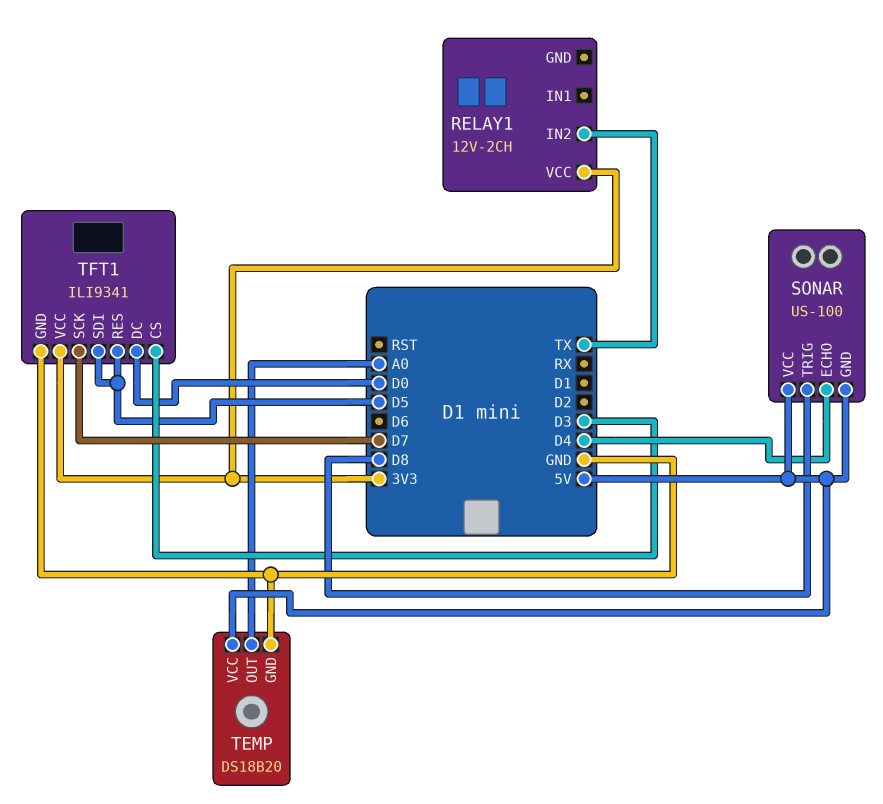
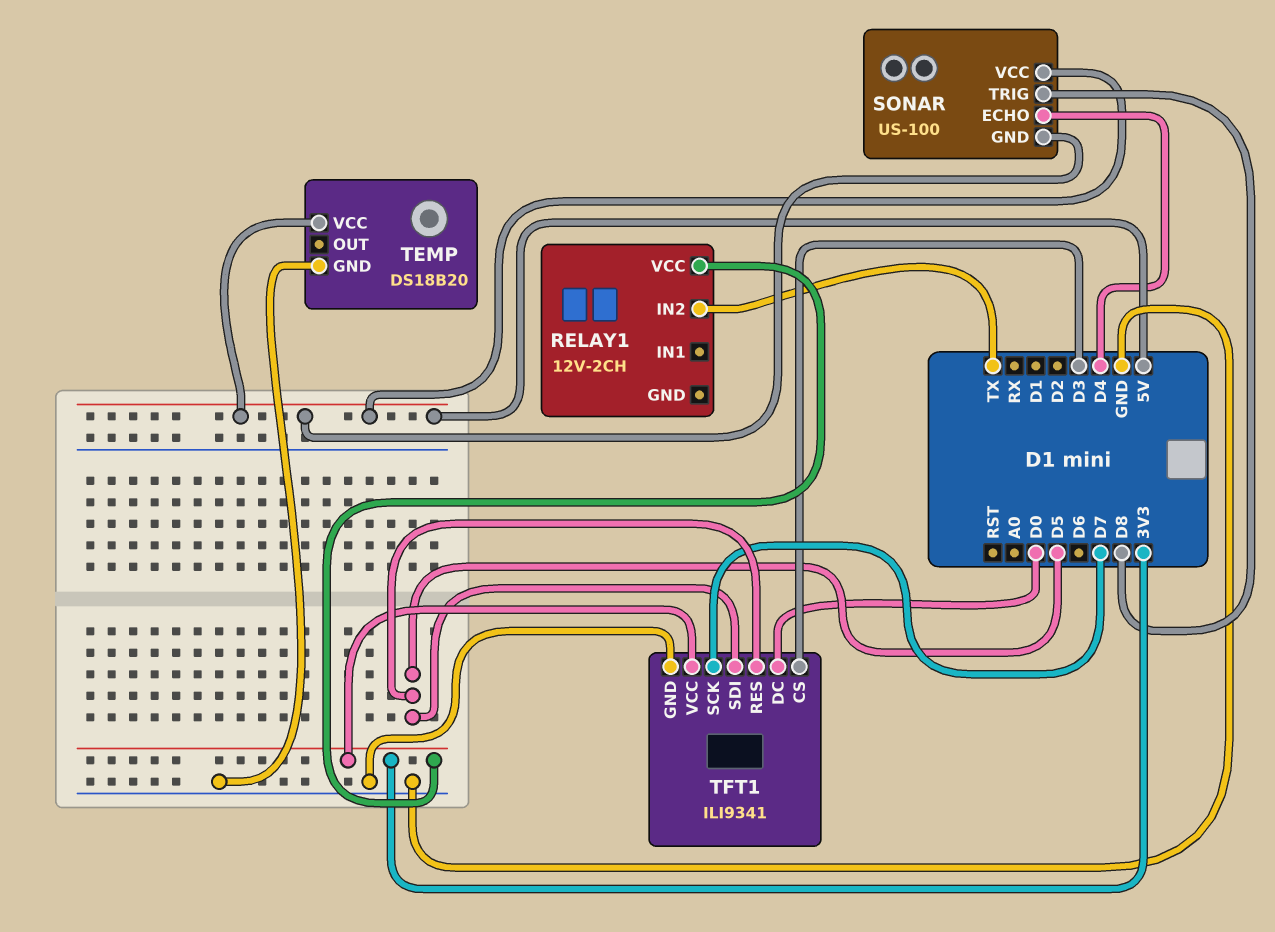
TEMP pin OUT: A0 -> none

